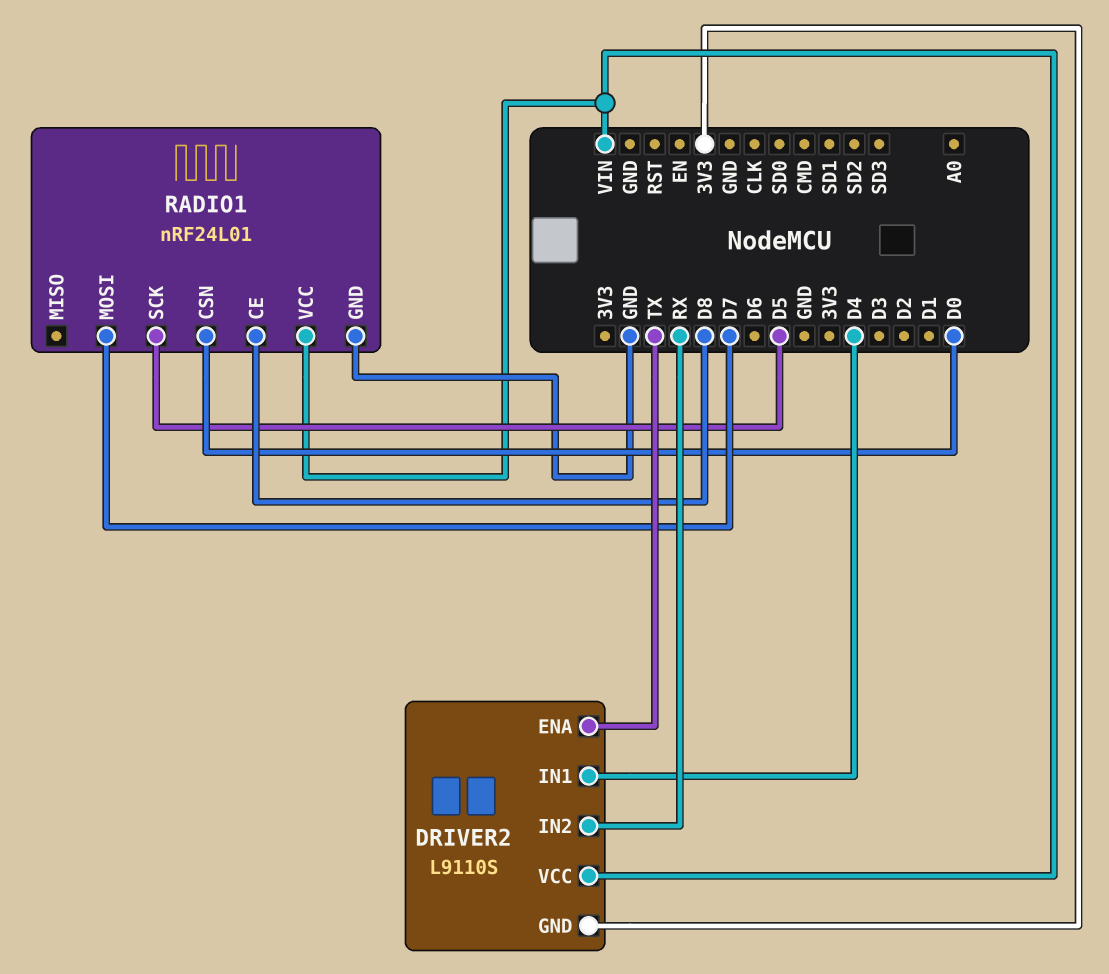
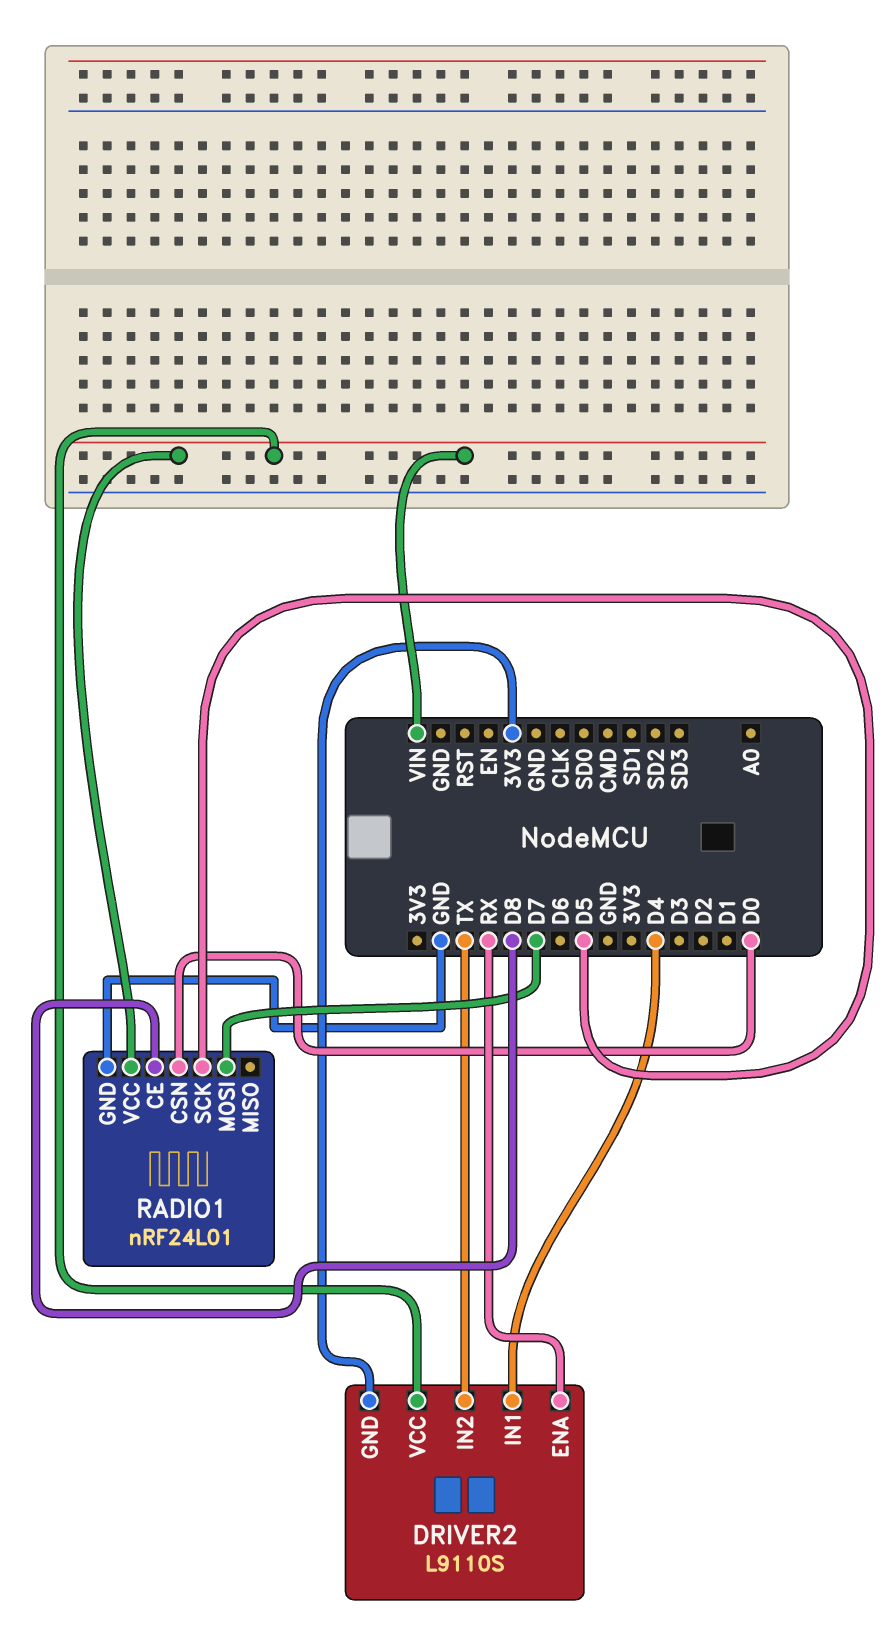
DRIVER2 pin ENA: TX -> RX
DRIVER2 pin IN2: RX -> TX

